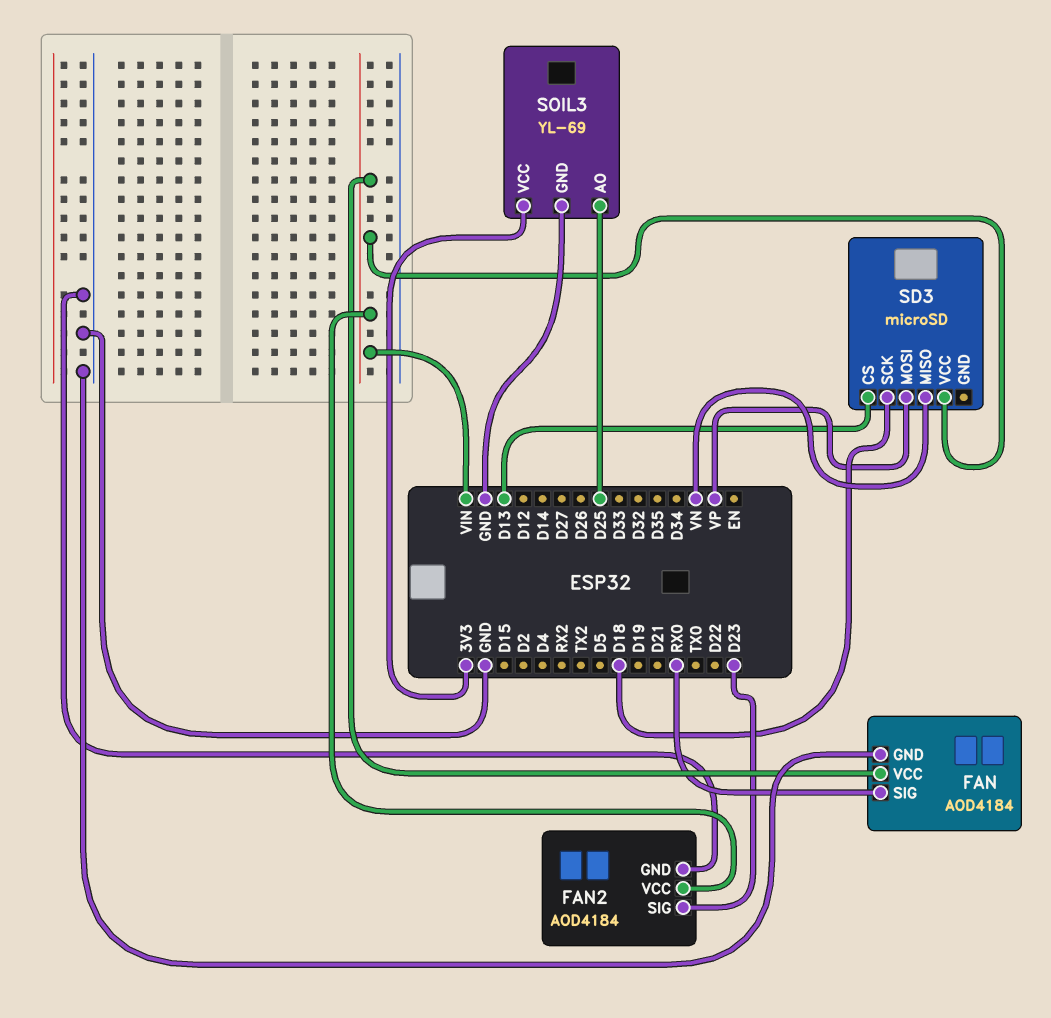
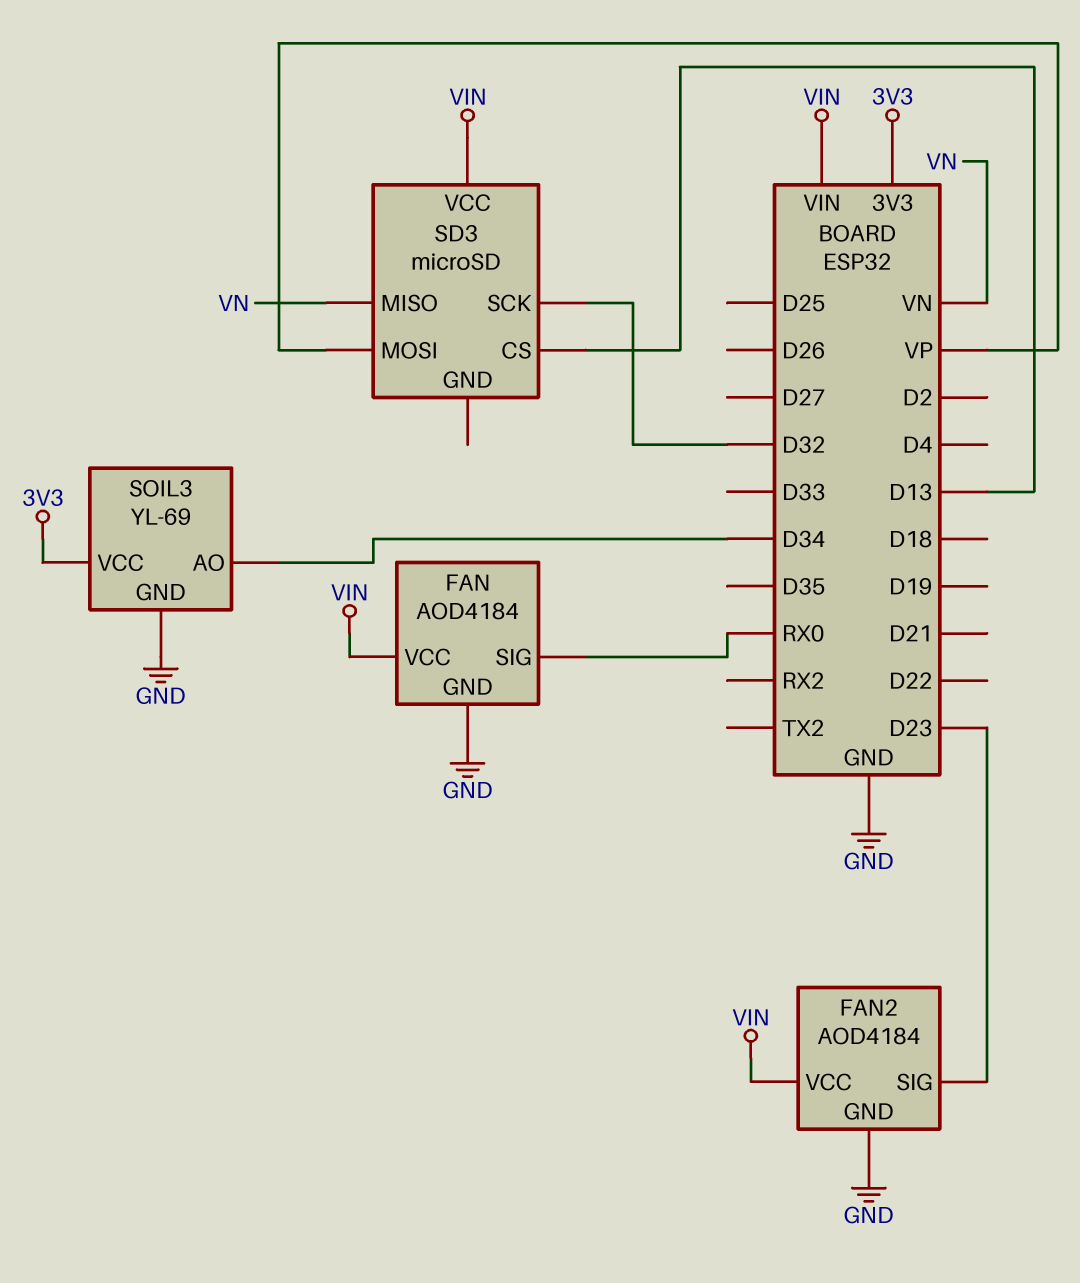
SD3 pin SCK: D18 -> D32
SOIL3 pin AO: D25 -> D34

